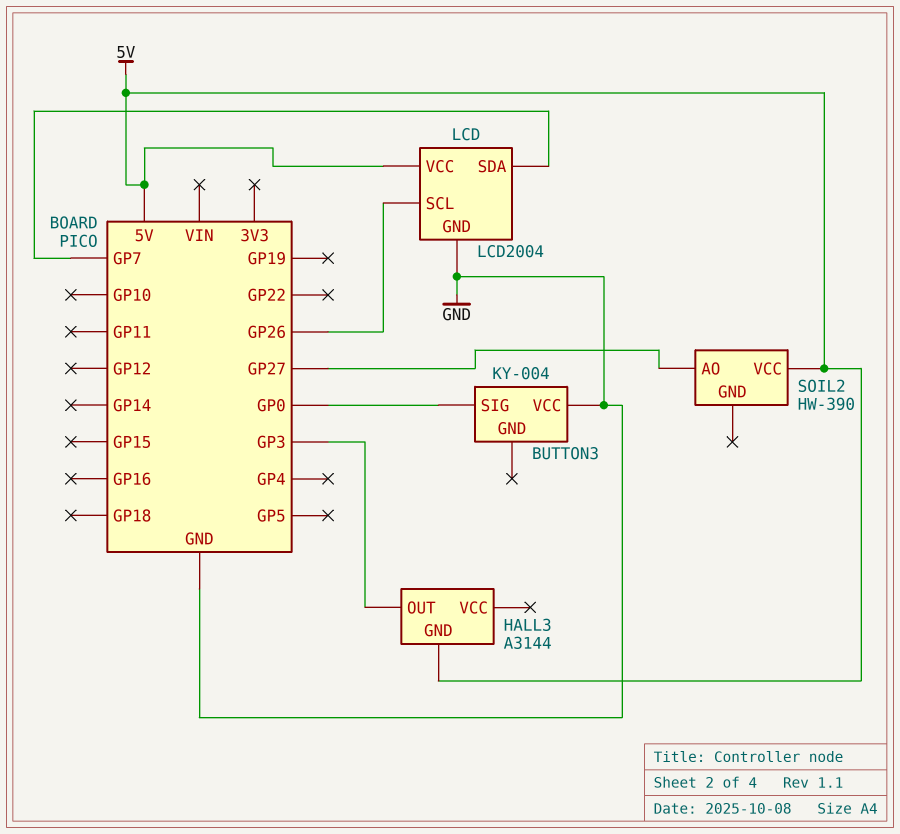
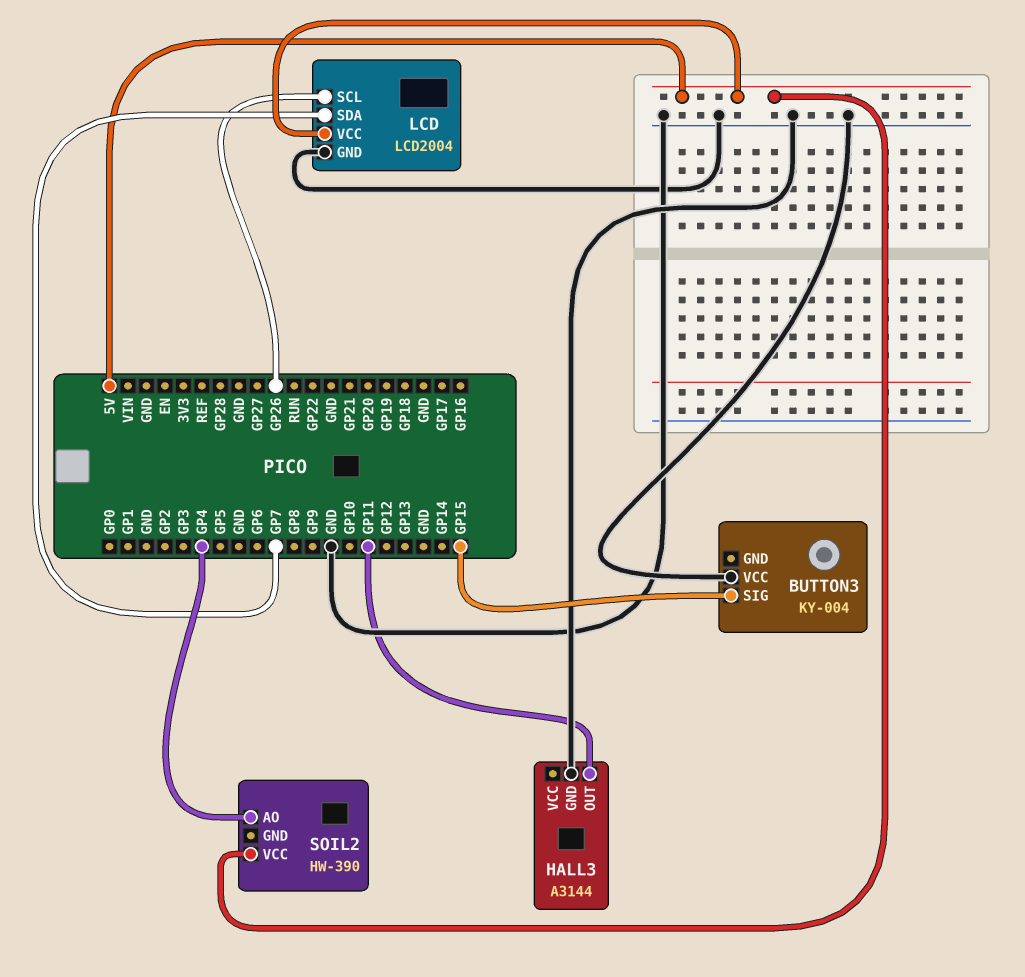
BUTTON3 pin SIG: GP0 -> GP15
HALL3 pin GND: 5V -> GND
HALL3 pin OUT: GP3 -> GP11
SOIL2 pin AO: GP27 -> GP4

